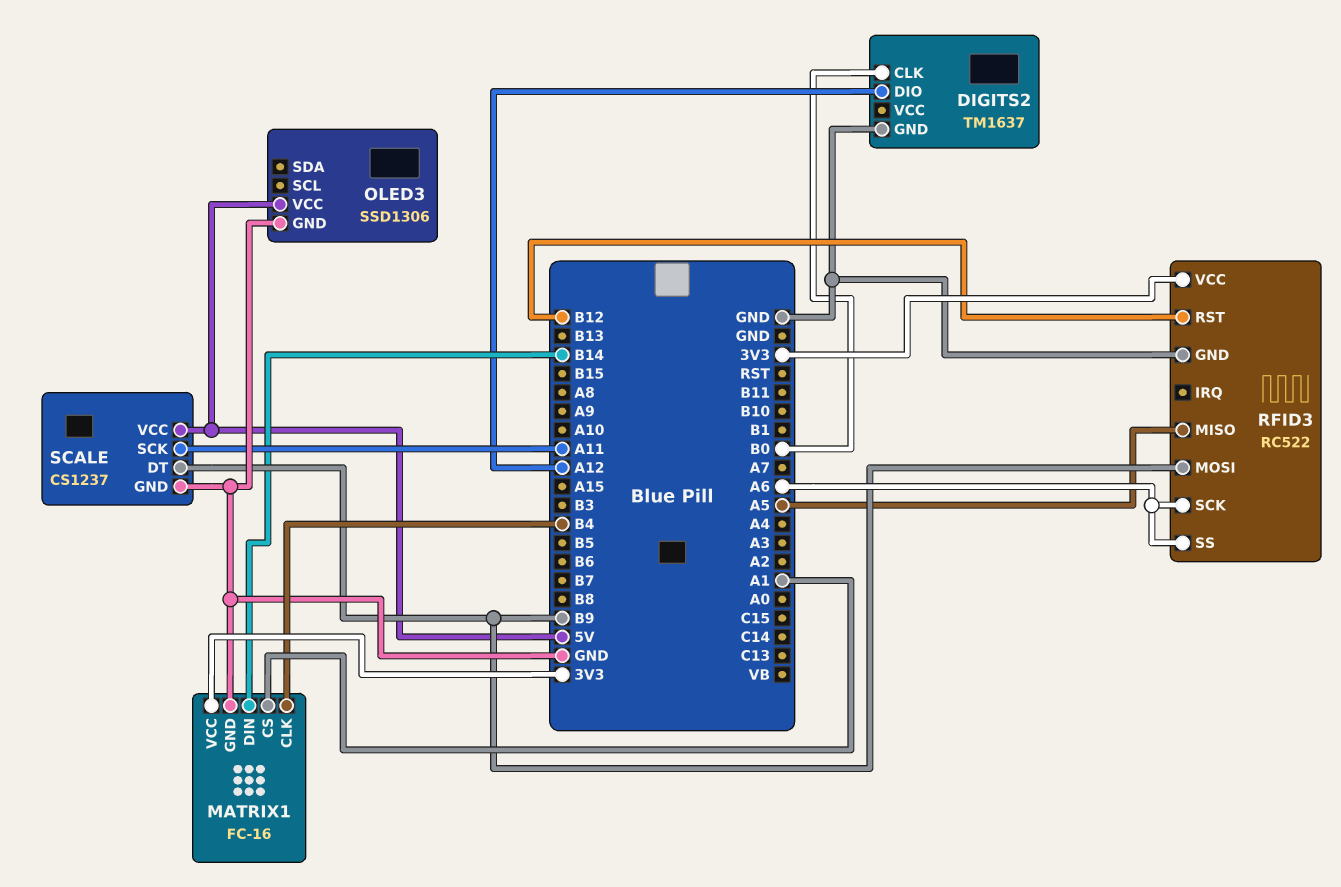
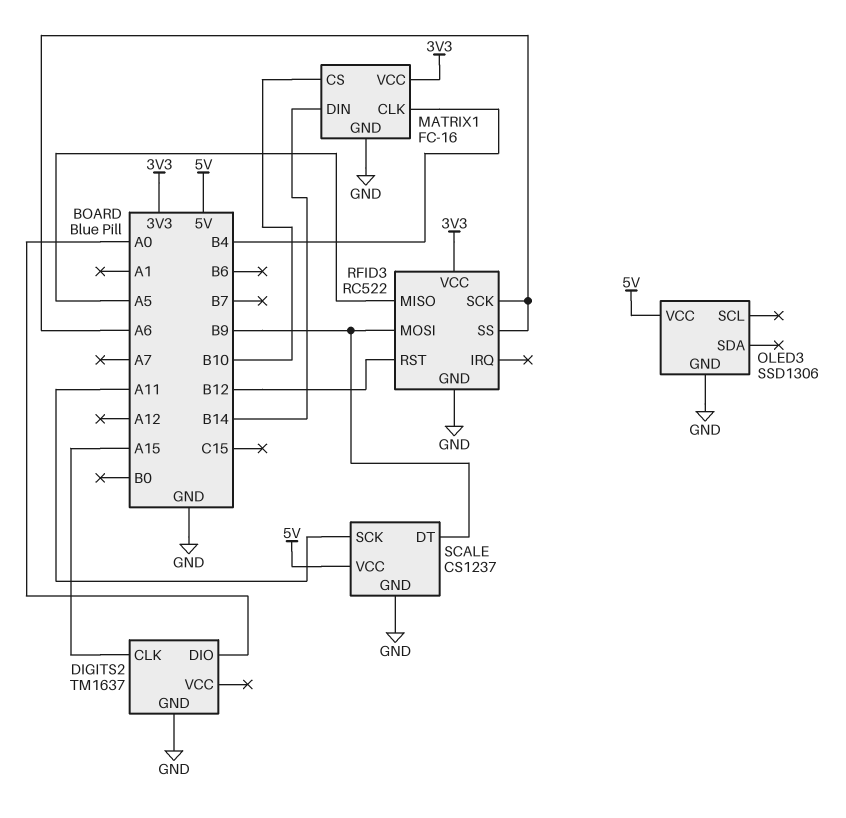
DIGITS2 pin CLK: B0 -> A15
DIGITS2 pin DIO: A12 -> A0
MATRIX1 pin CS: A1 -> B10

